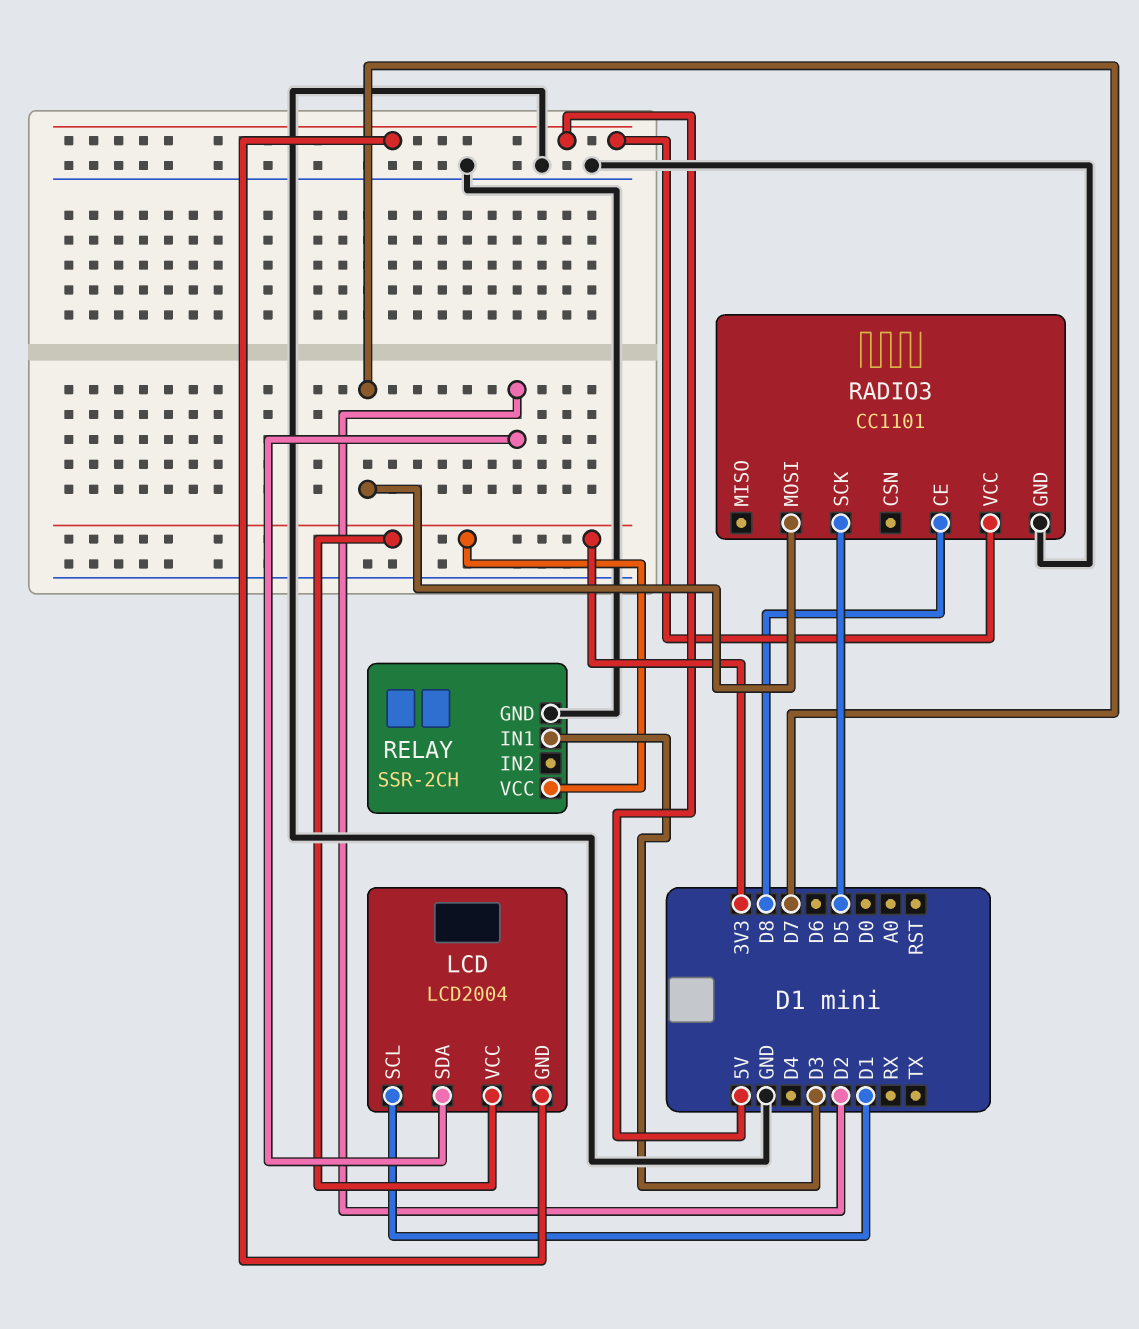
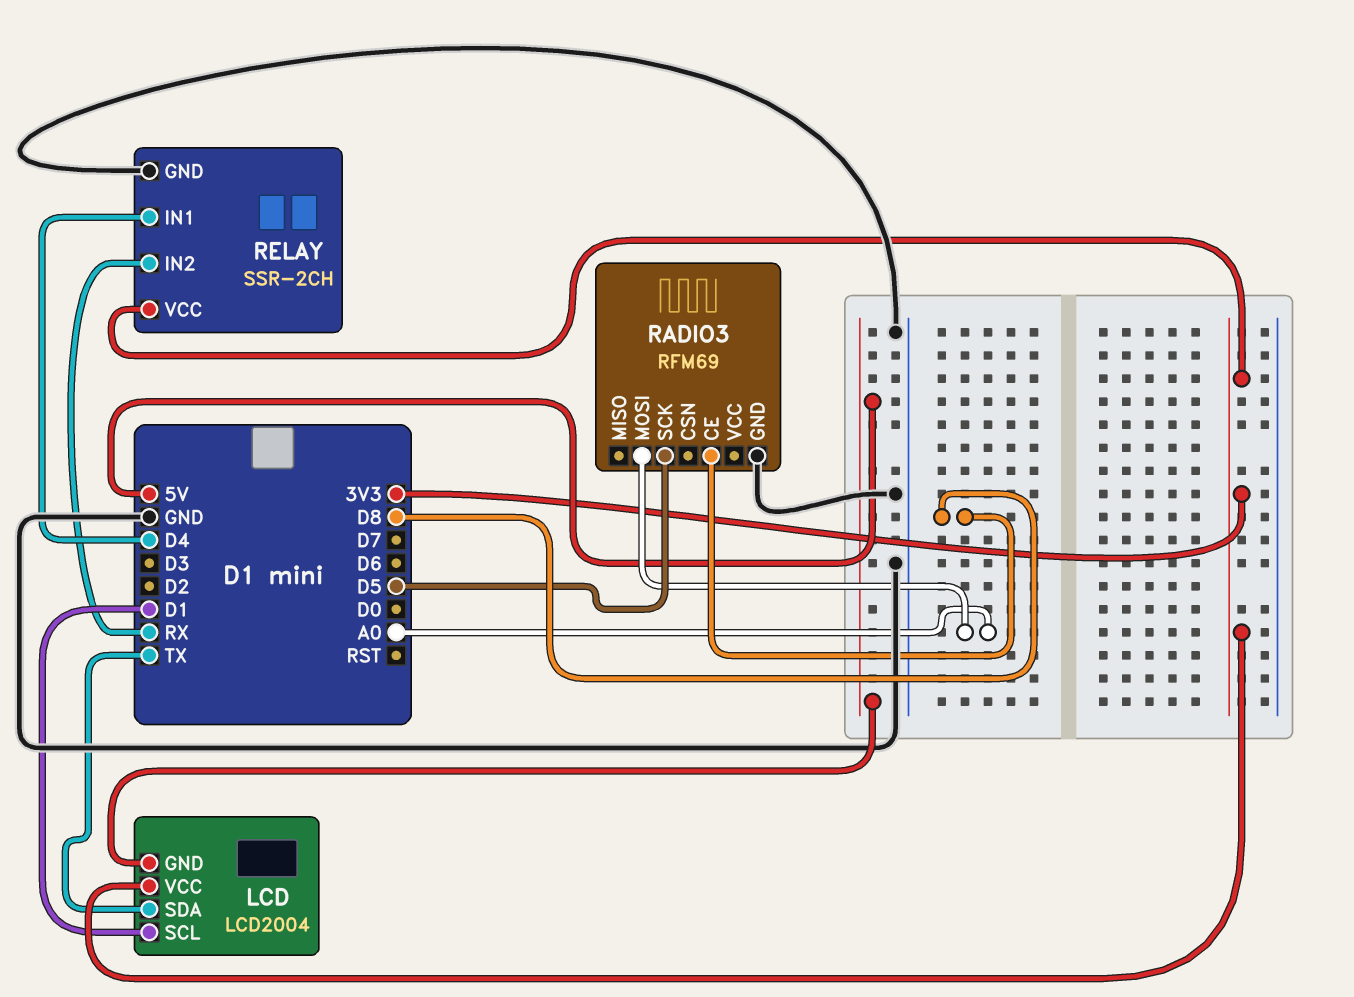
LCD pin SDA: D2 -> TX
RADIO3: CC1101 -> RFM69
RADIO3 pin MOSI: D7 -> A0
RADIO3 pin VCC: 5V -> none
RELAY pin IN1: D3 -> D4
RELAY pin IN2: none -> RX

